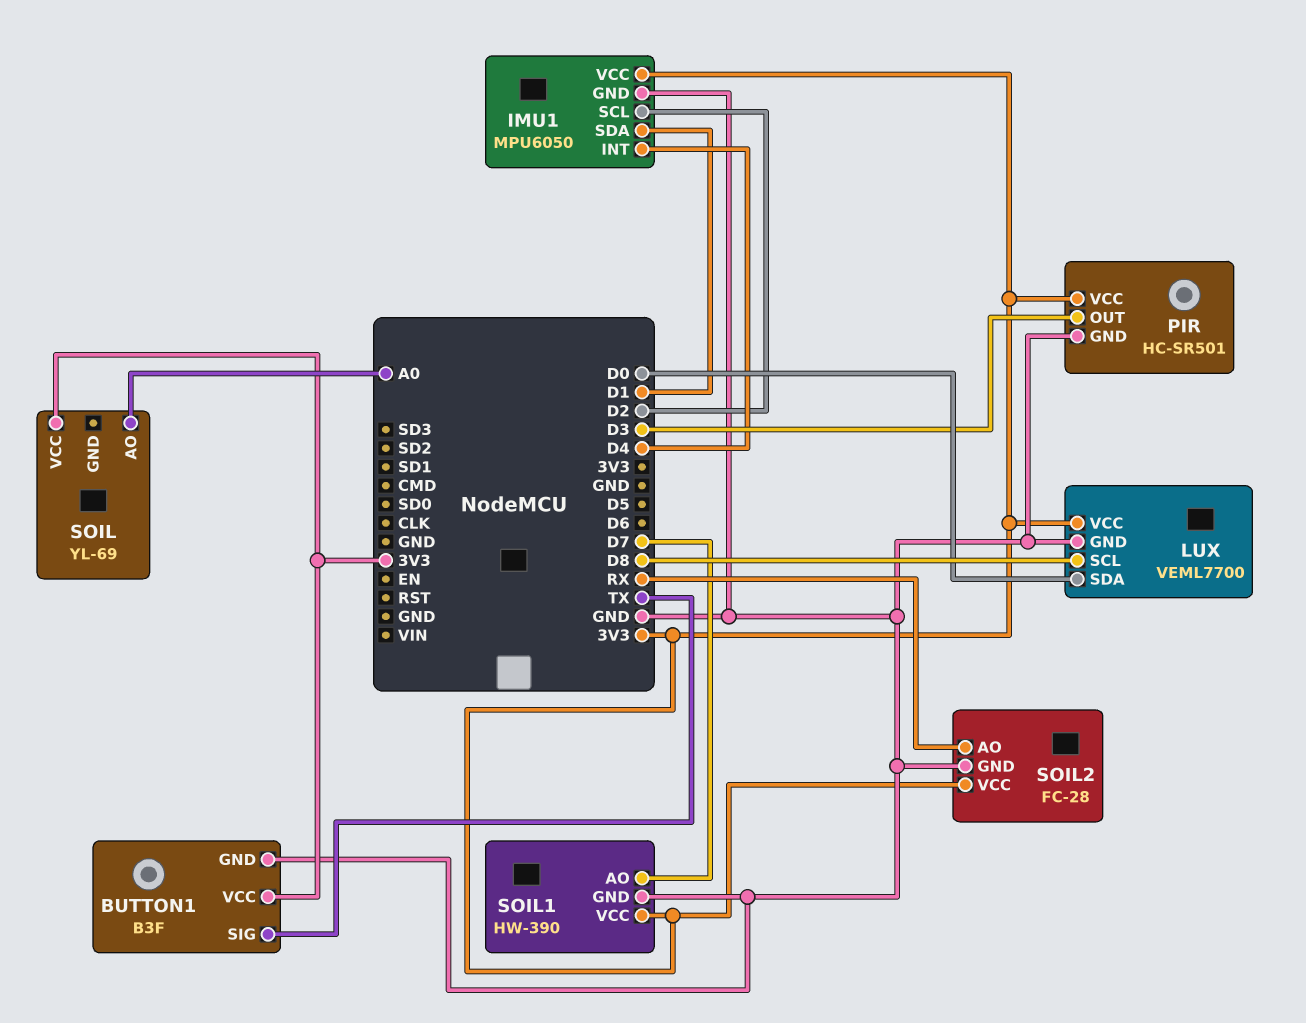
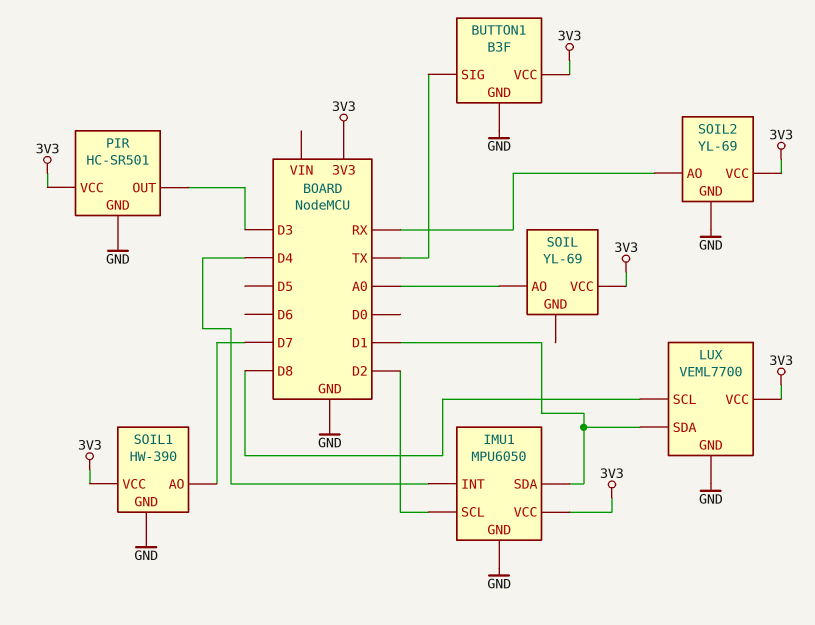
LUX pin SDA: D0 -> D1
SOIL2: FC-28 -> YL-69

